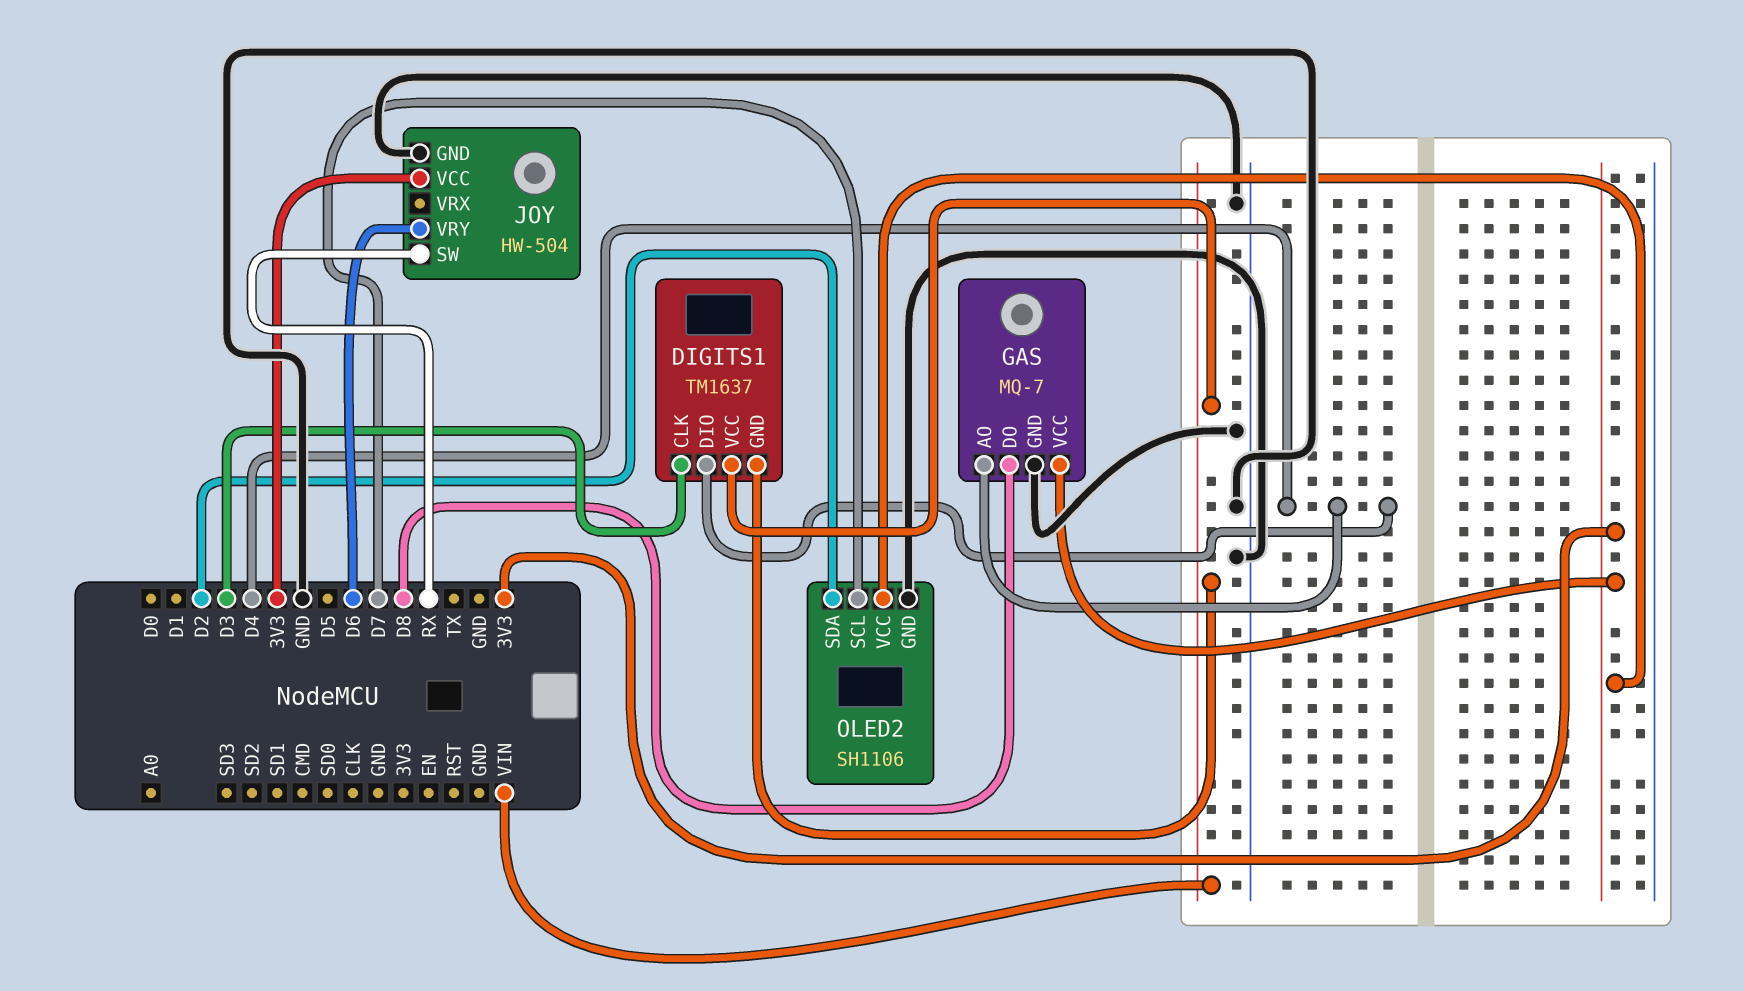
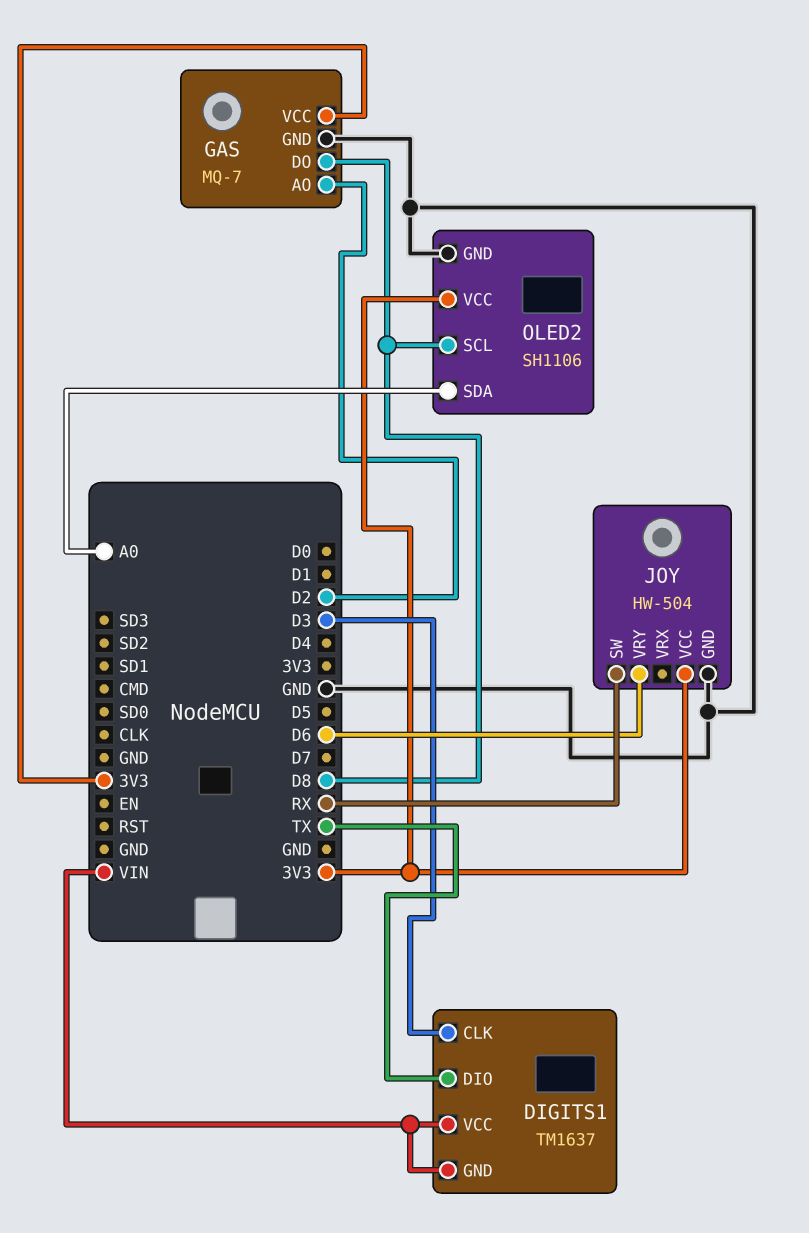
DIGITS1 pin DIO: D4 -> TX
GAS pin AO: D4 -> D2
OLED2 pin SCL: D7 -> D8
OLED2 pin SDA: D2 -> A0

